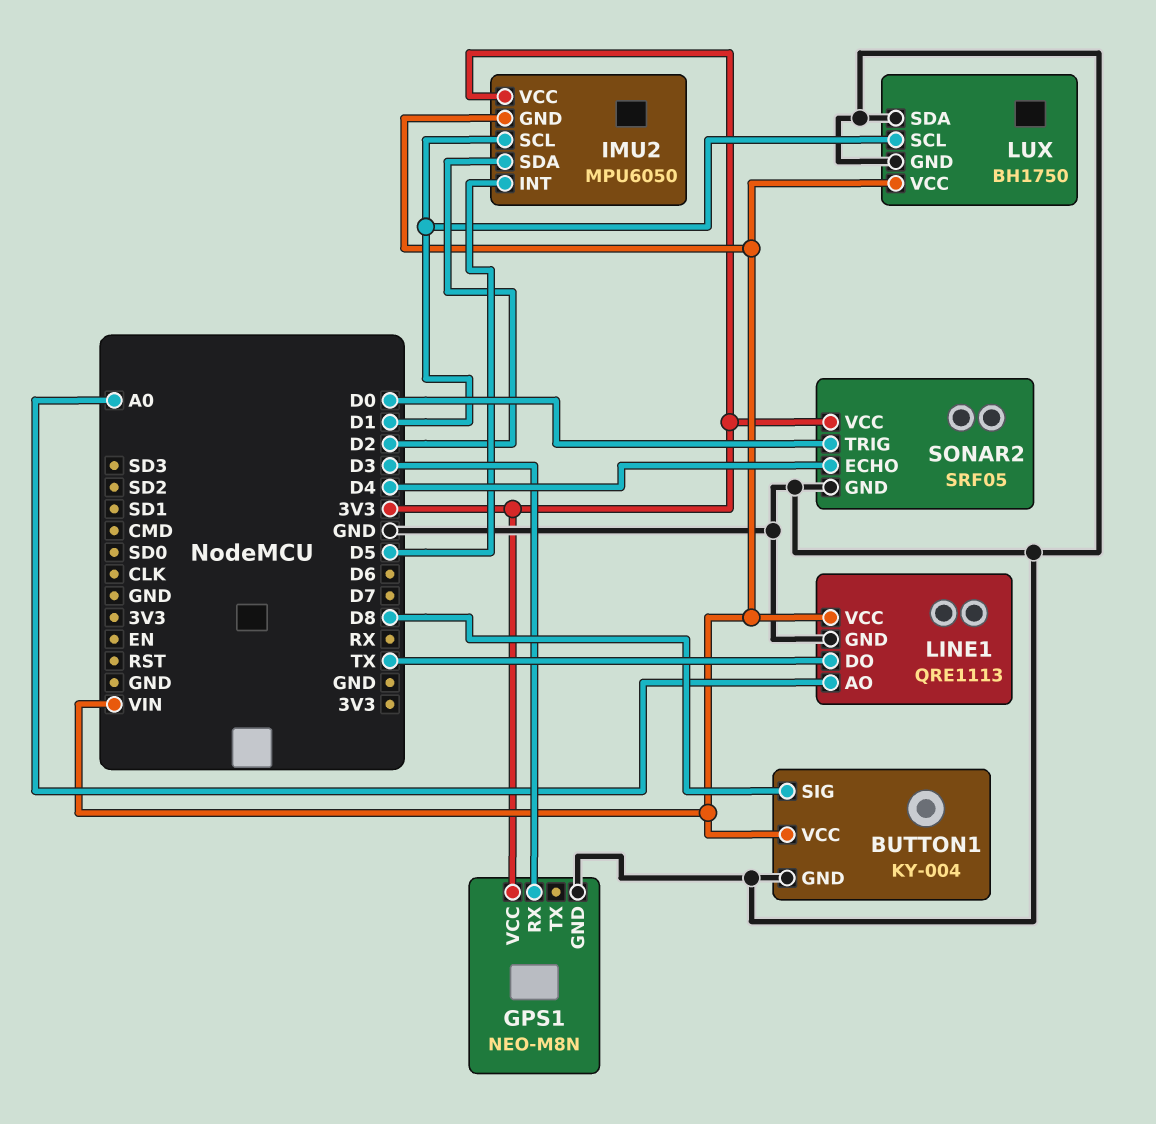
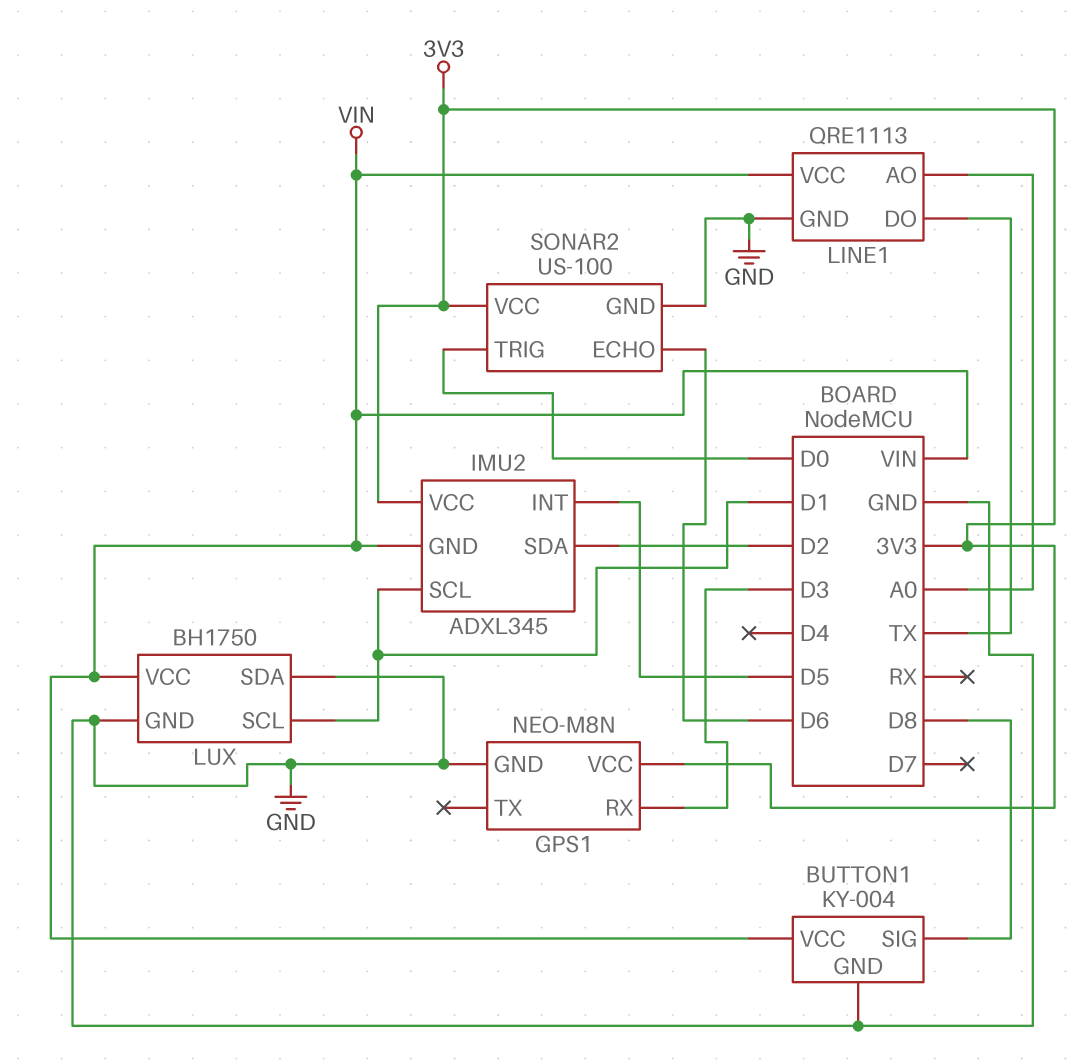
IMU2: MPU6050 -> ADXL345
SONAR2: SRF05 -> US-100
SONAR2 pin ECHO: D4 -> D6

